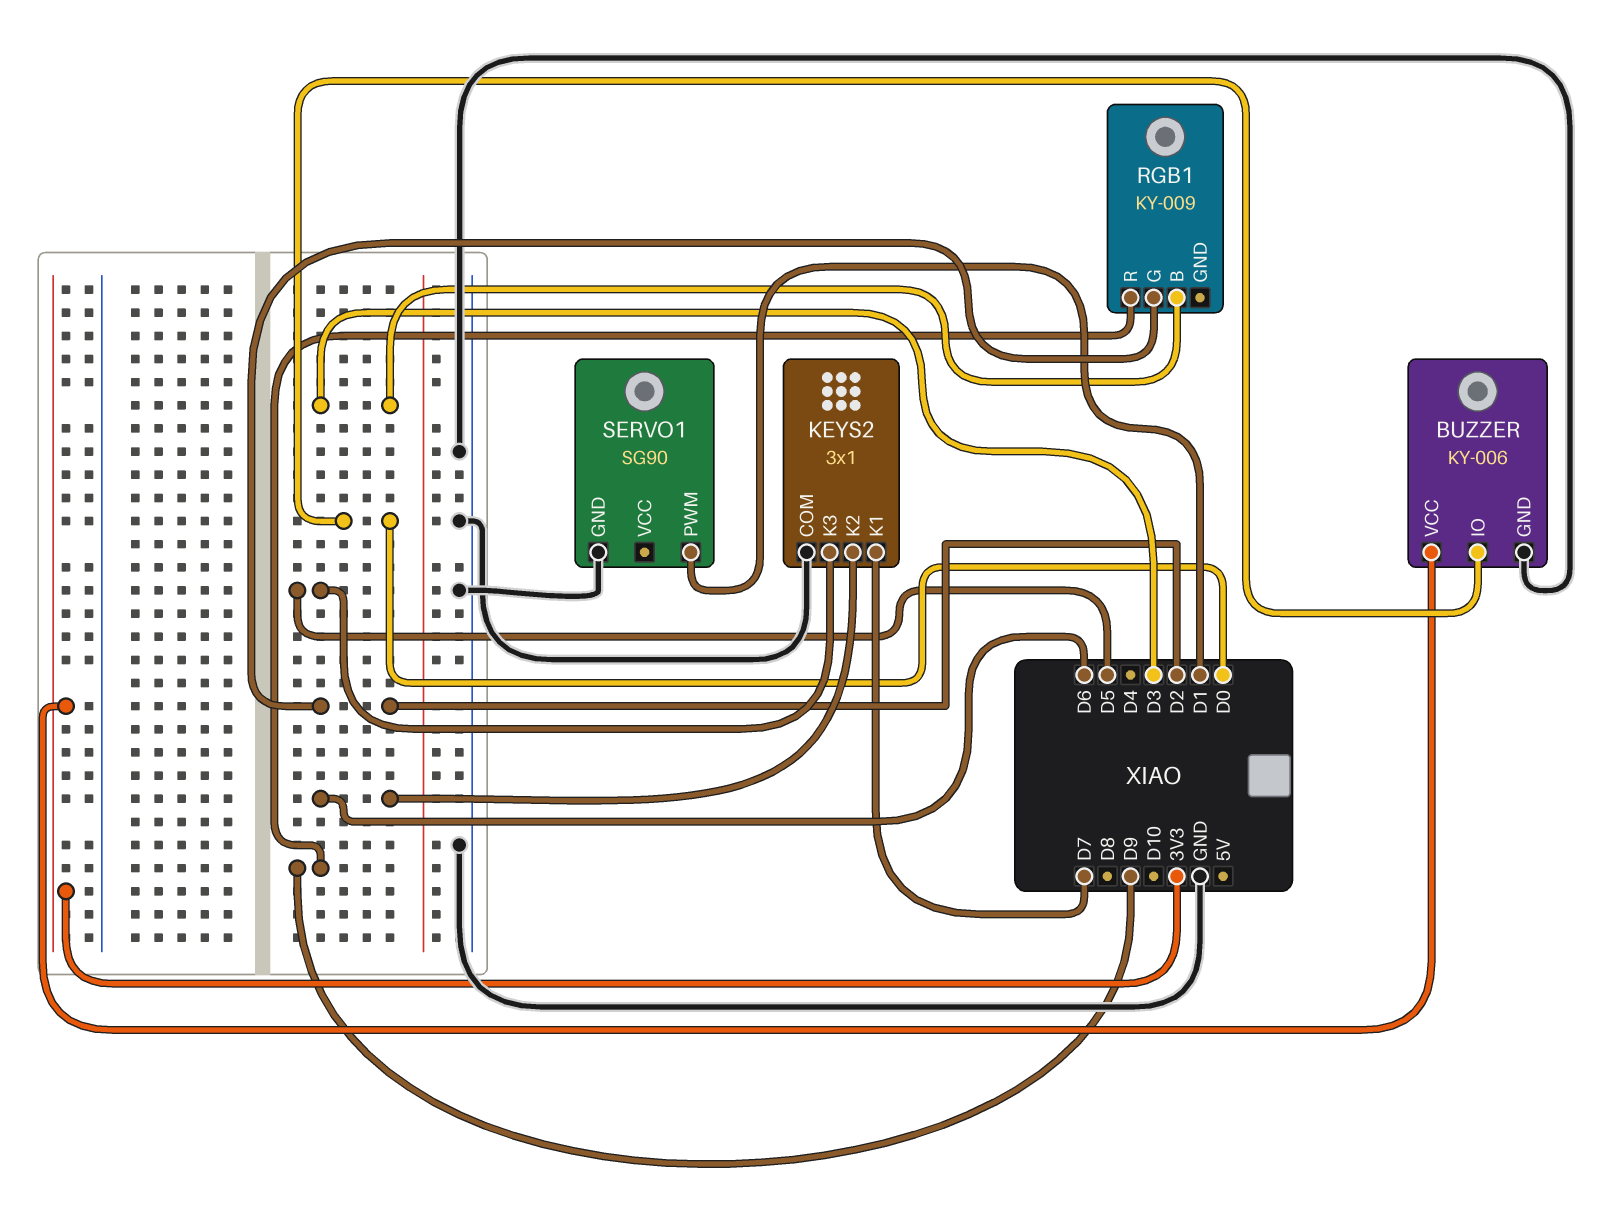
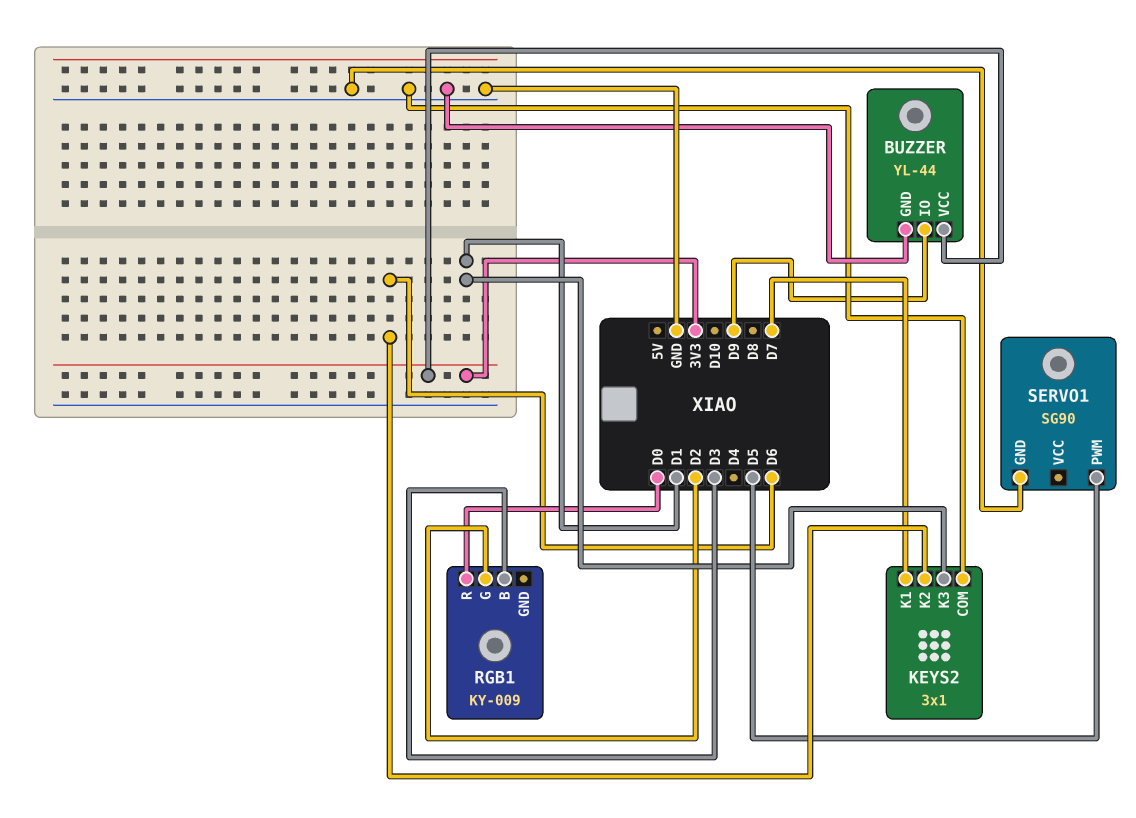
BUZZER: KY-006 -> YL-44
BUZZER pin IO: D0 -> D9
KEYS2 pin K3: D5 -> D1
RGB1 pin R: D9 -> D0
SERVO1 pin PWM: D1 -> D5

